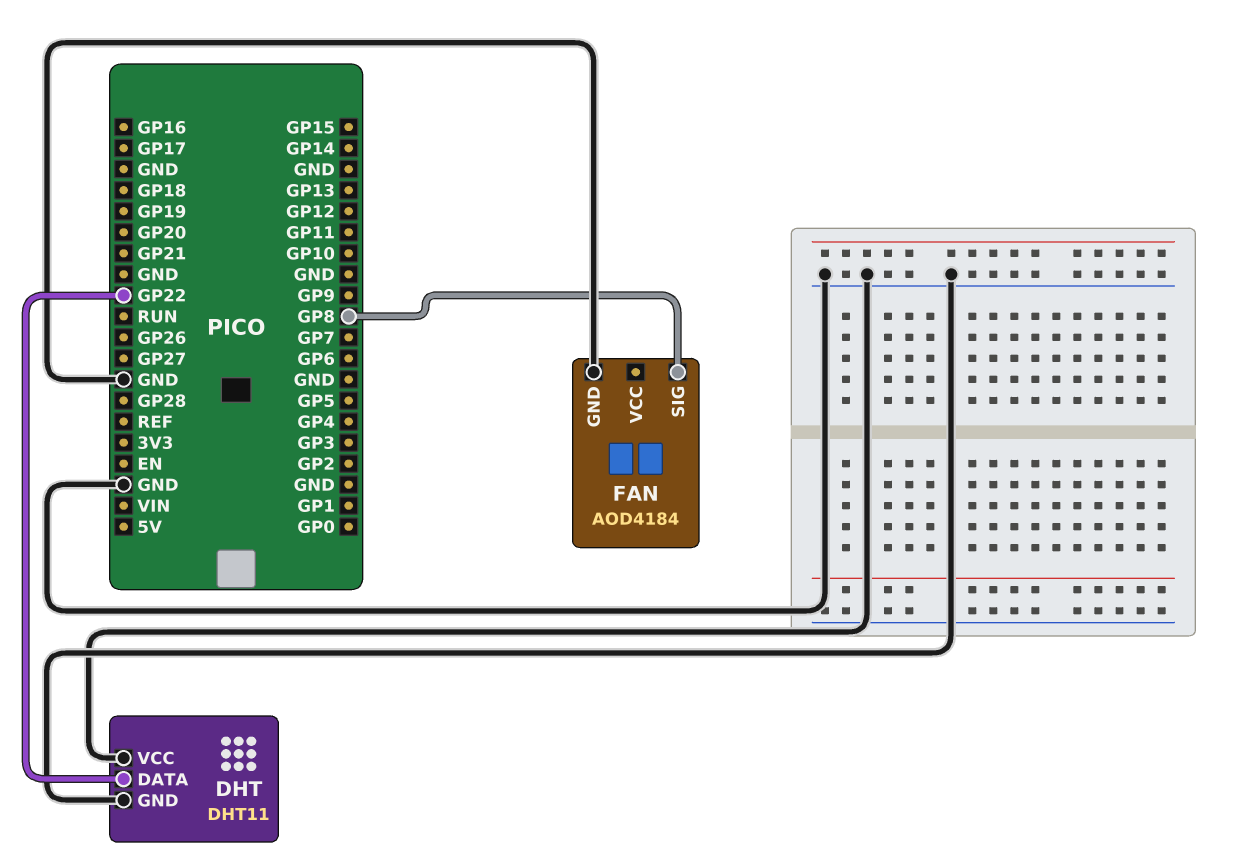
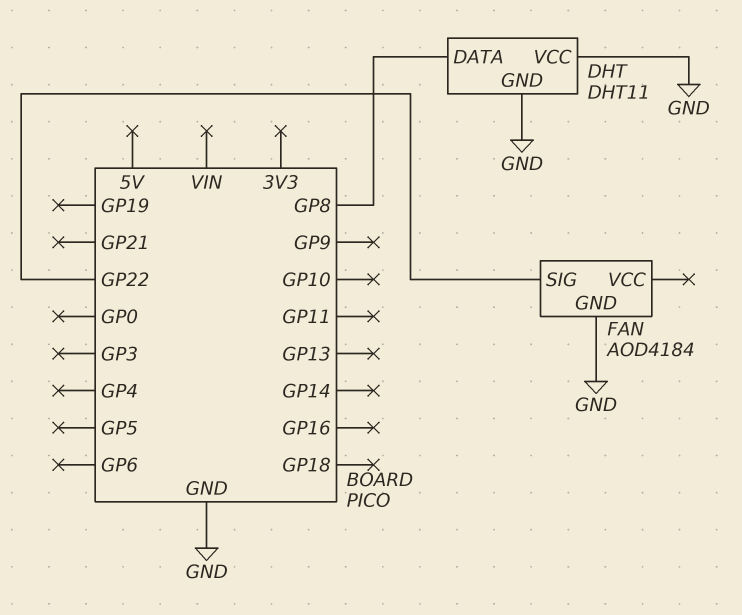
DHT pin DATA: GP22 -> GP8
FAN pin SIG: GP8 -> GP22

